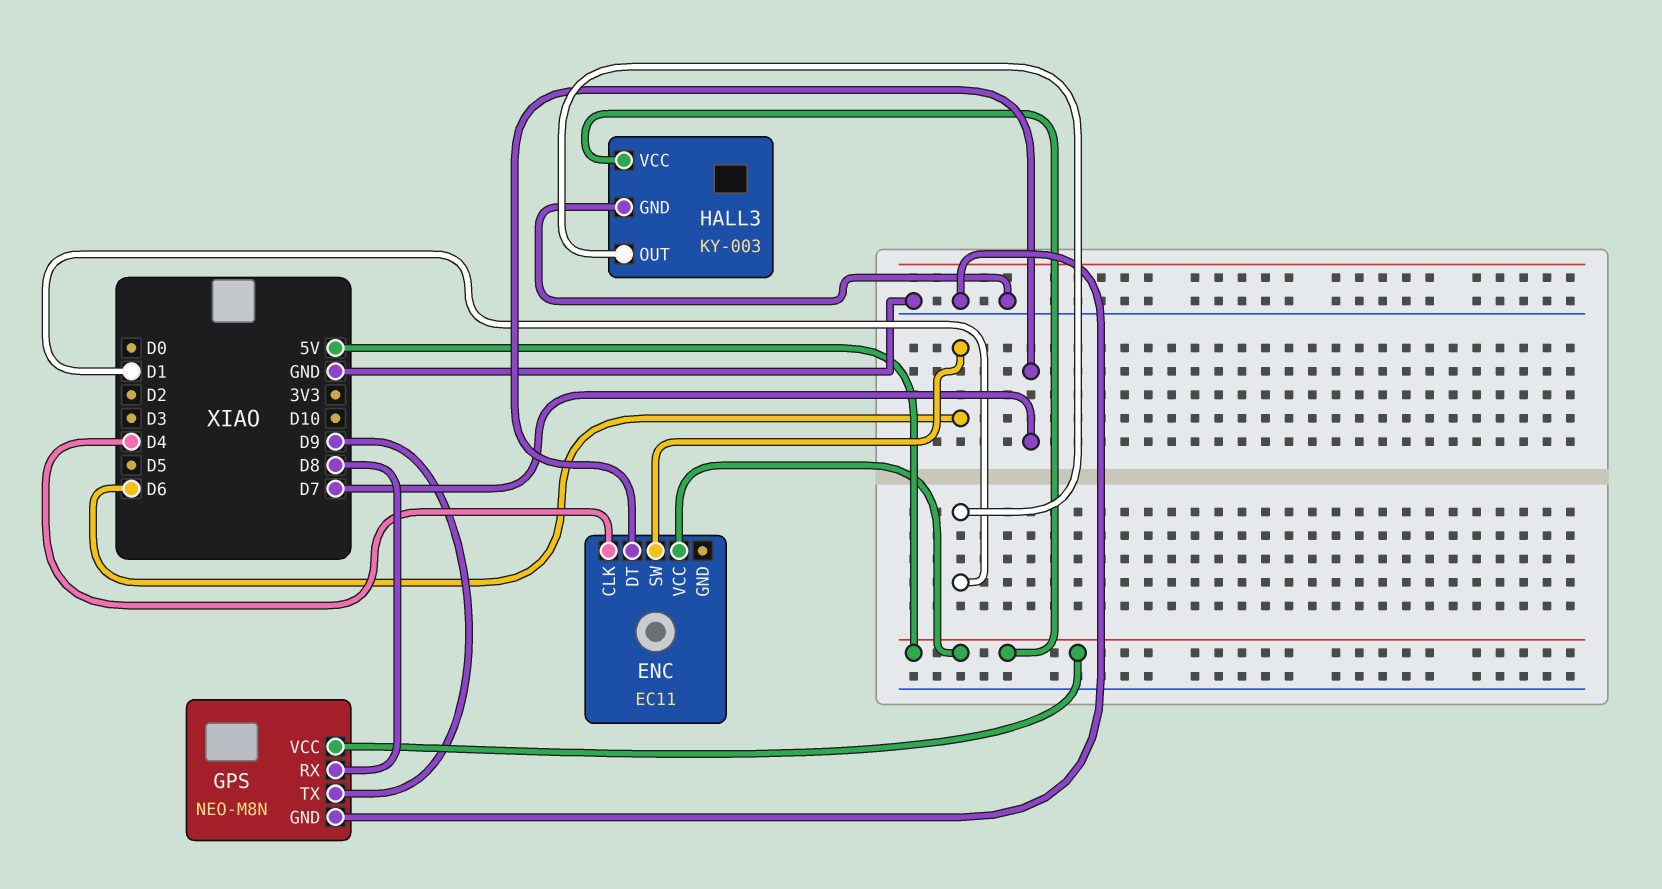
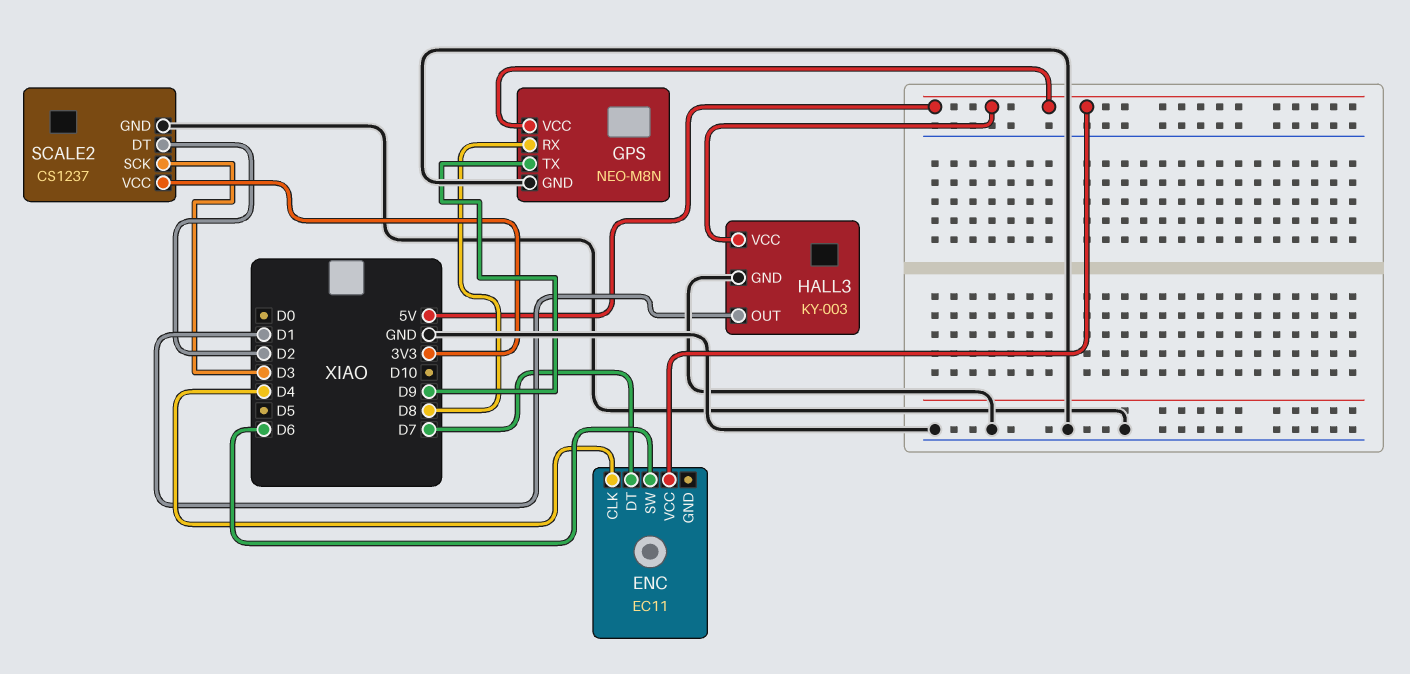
SCALE2: none -> CS1237
SCALE2 pin DT: none -> D2
SCALE2 pin GND: none -> GND
SCALE2 pin SCK: none -> D3
SCALE2 pin VCC: none -> 3V3

